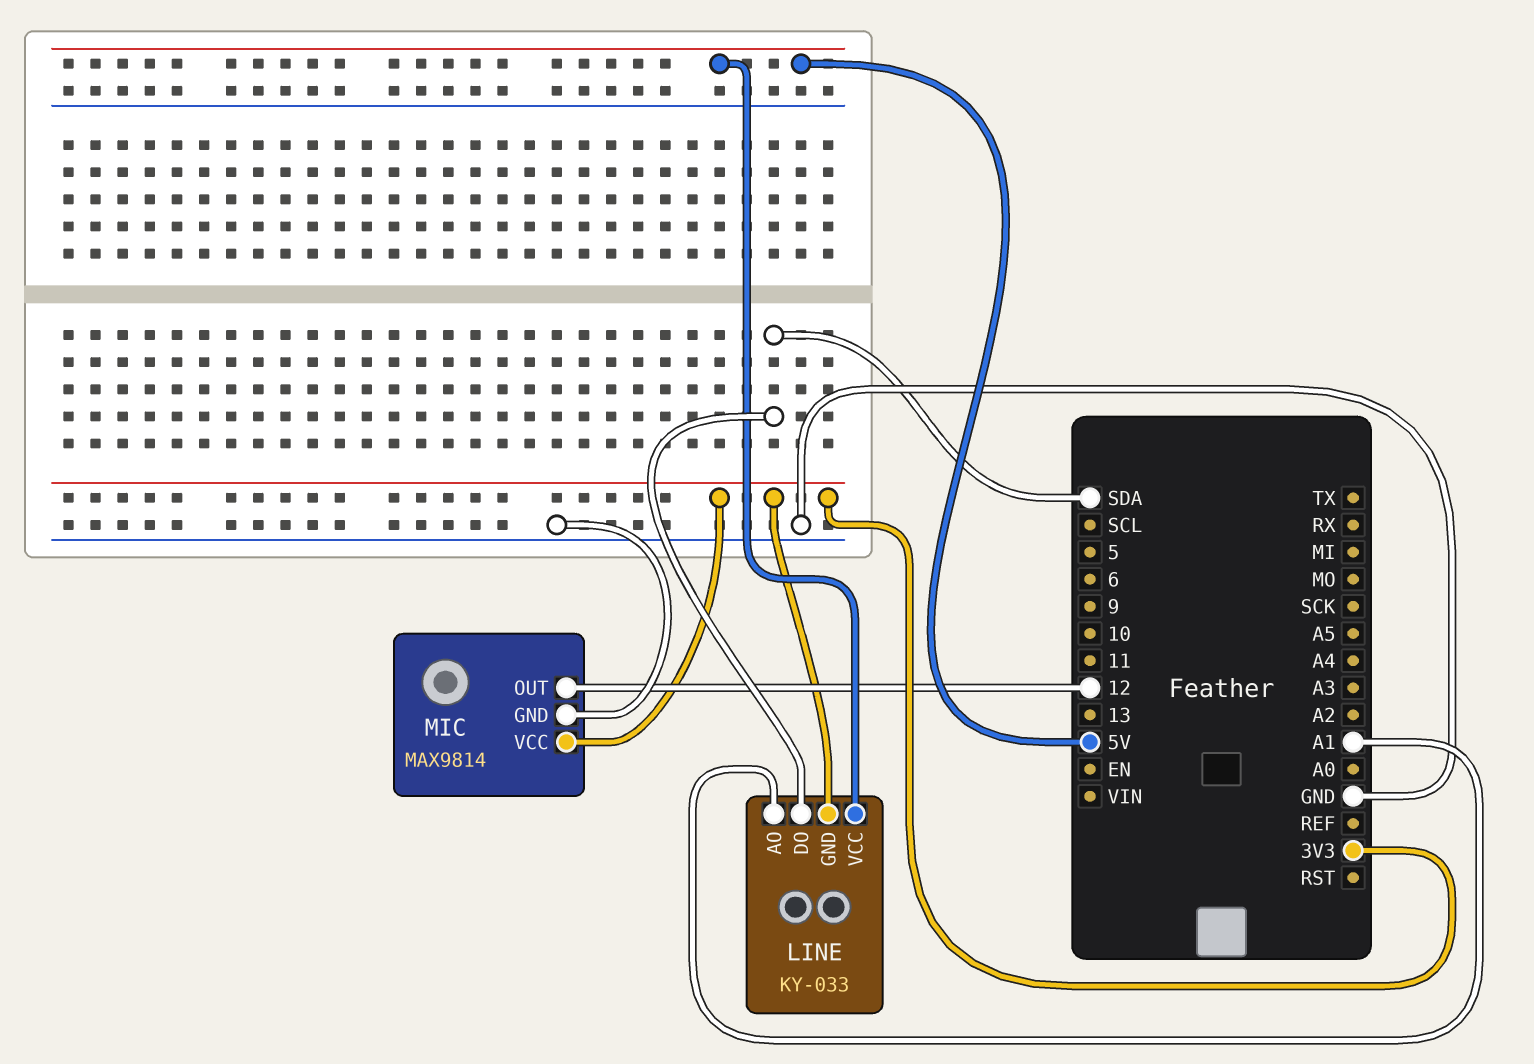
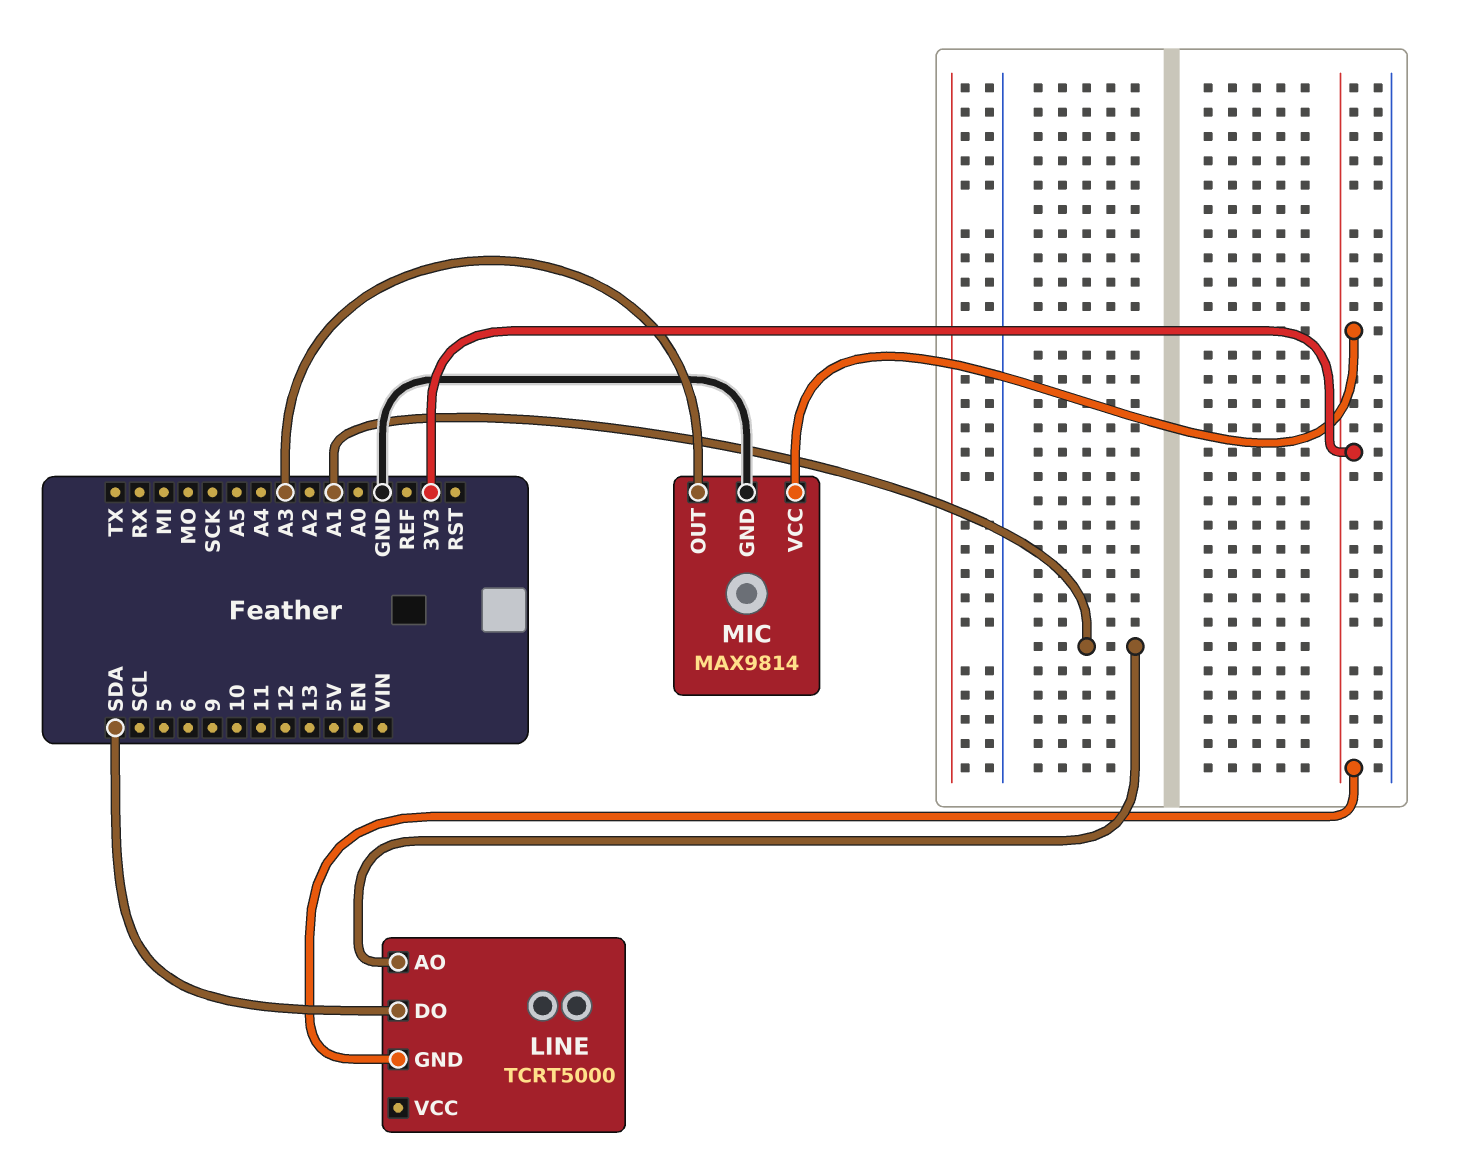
LINE: KY-033 -> TCRT5000
LINE pin VCC: 5V -> none
MIC pin OUT: 12 -> A3

